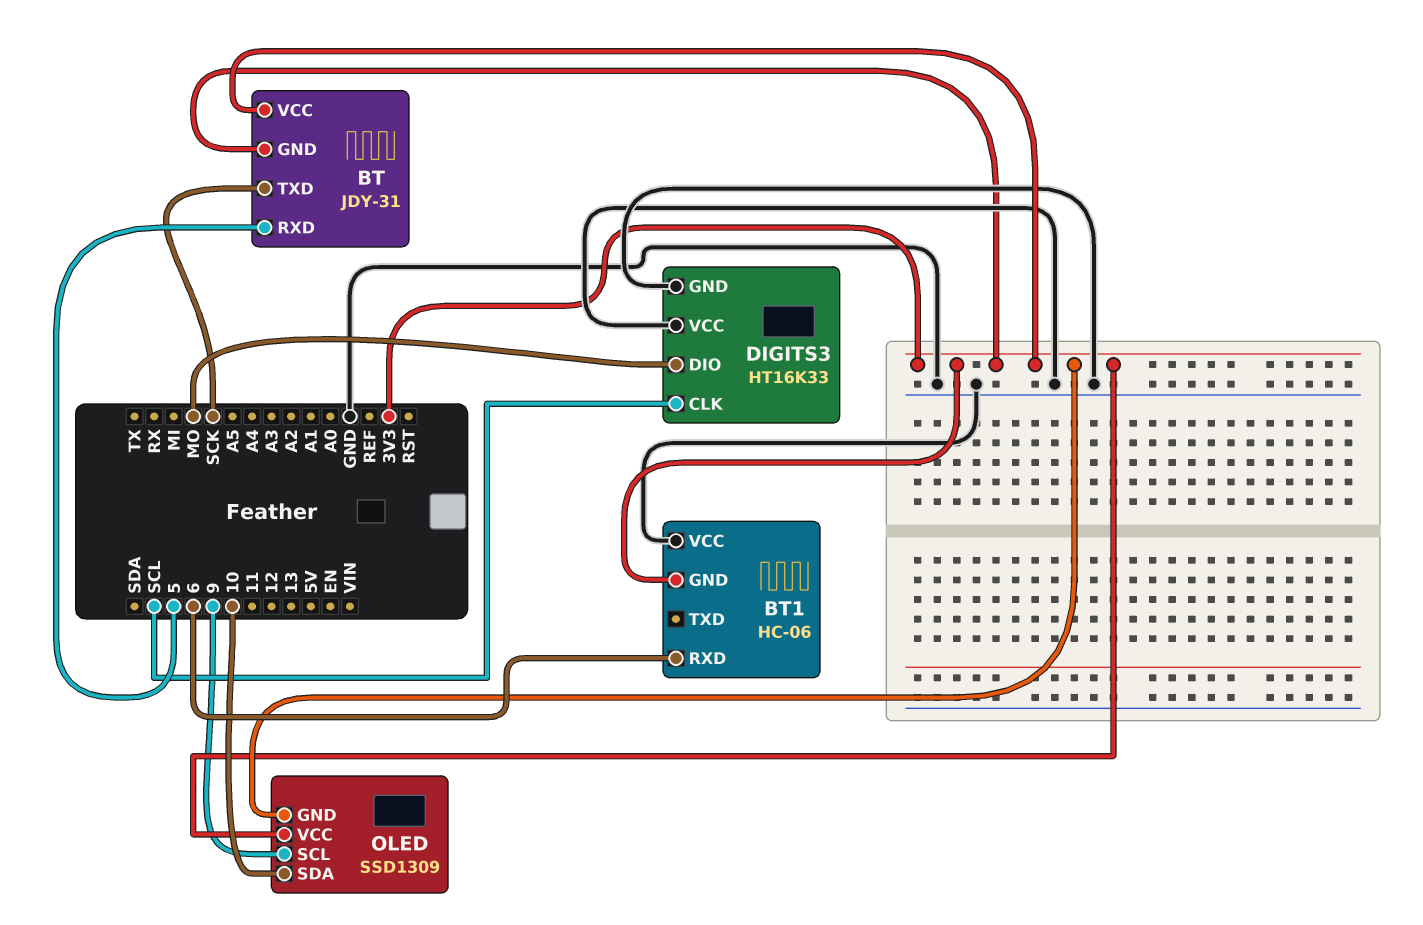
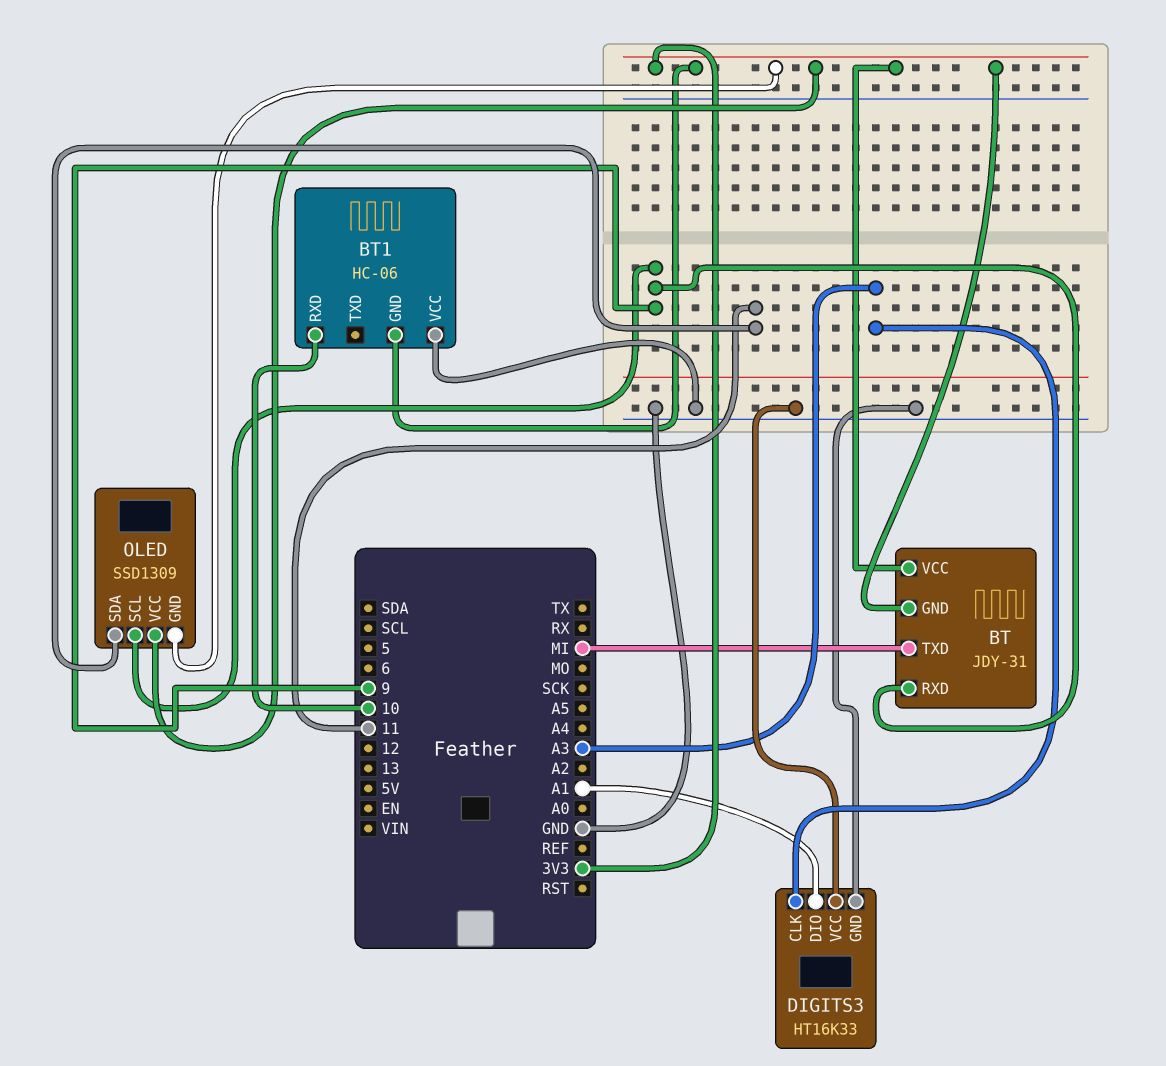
BT pin RXD: 5 -> 9
BT pin TXD: SCK -> MI
BT1 pin RXD: 6 -> 10
DIGITS3 pin CLK: SCL -> A3
DIGITS3 pin DIO: MO -> A1
OLED pin SDA: 10 -> 11

